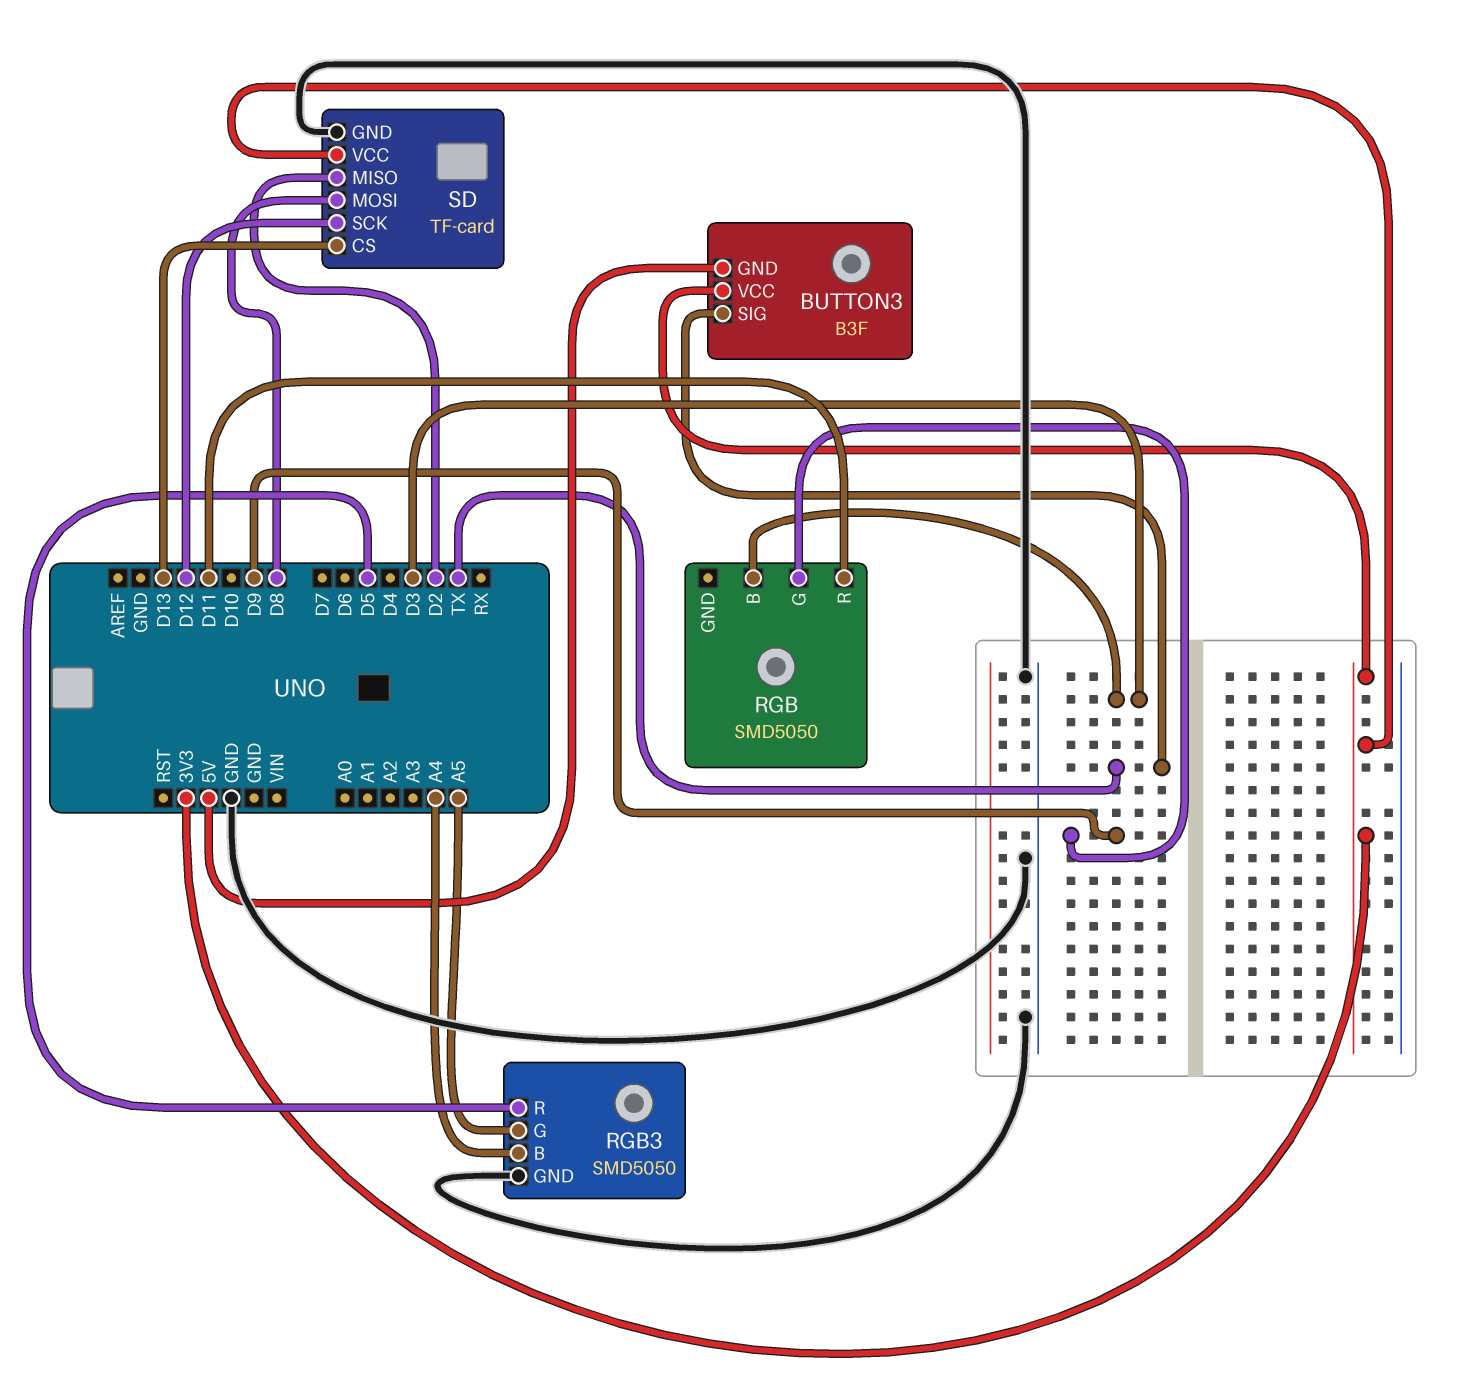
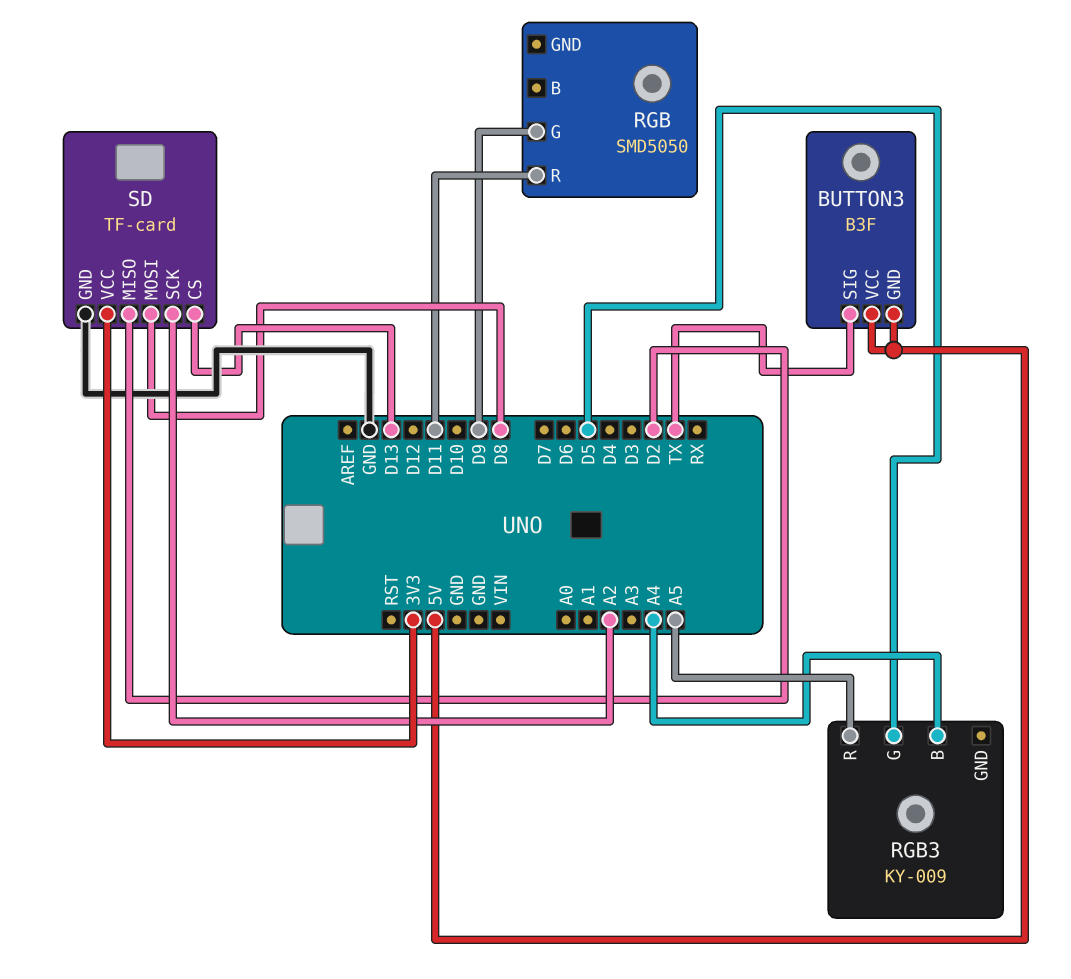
BUTTON3 pin VCC: 3V3 -> 5V
RGB pin B: D3 -> none
RGB3: SMD5050 -> KY-009
RGB3 pin G: A5 -> D5
RGB3 pin GND: GND -> none
RGB3 pin R: D5 -> A5
SD pin SCK: D12 -> A2

